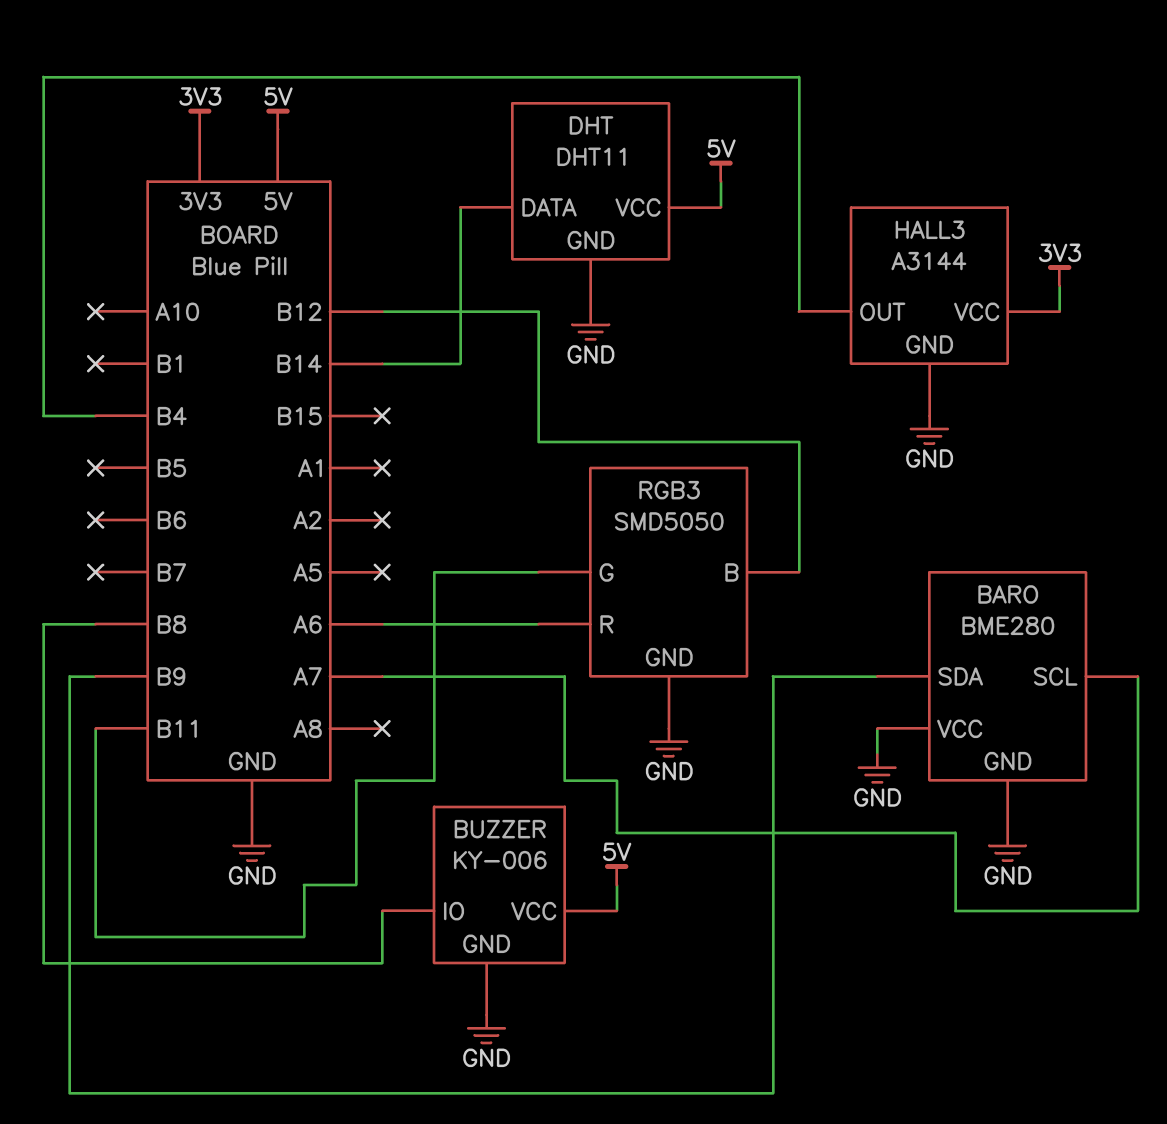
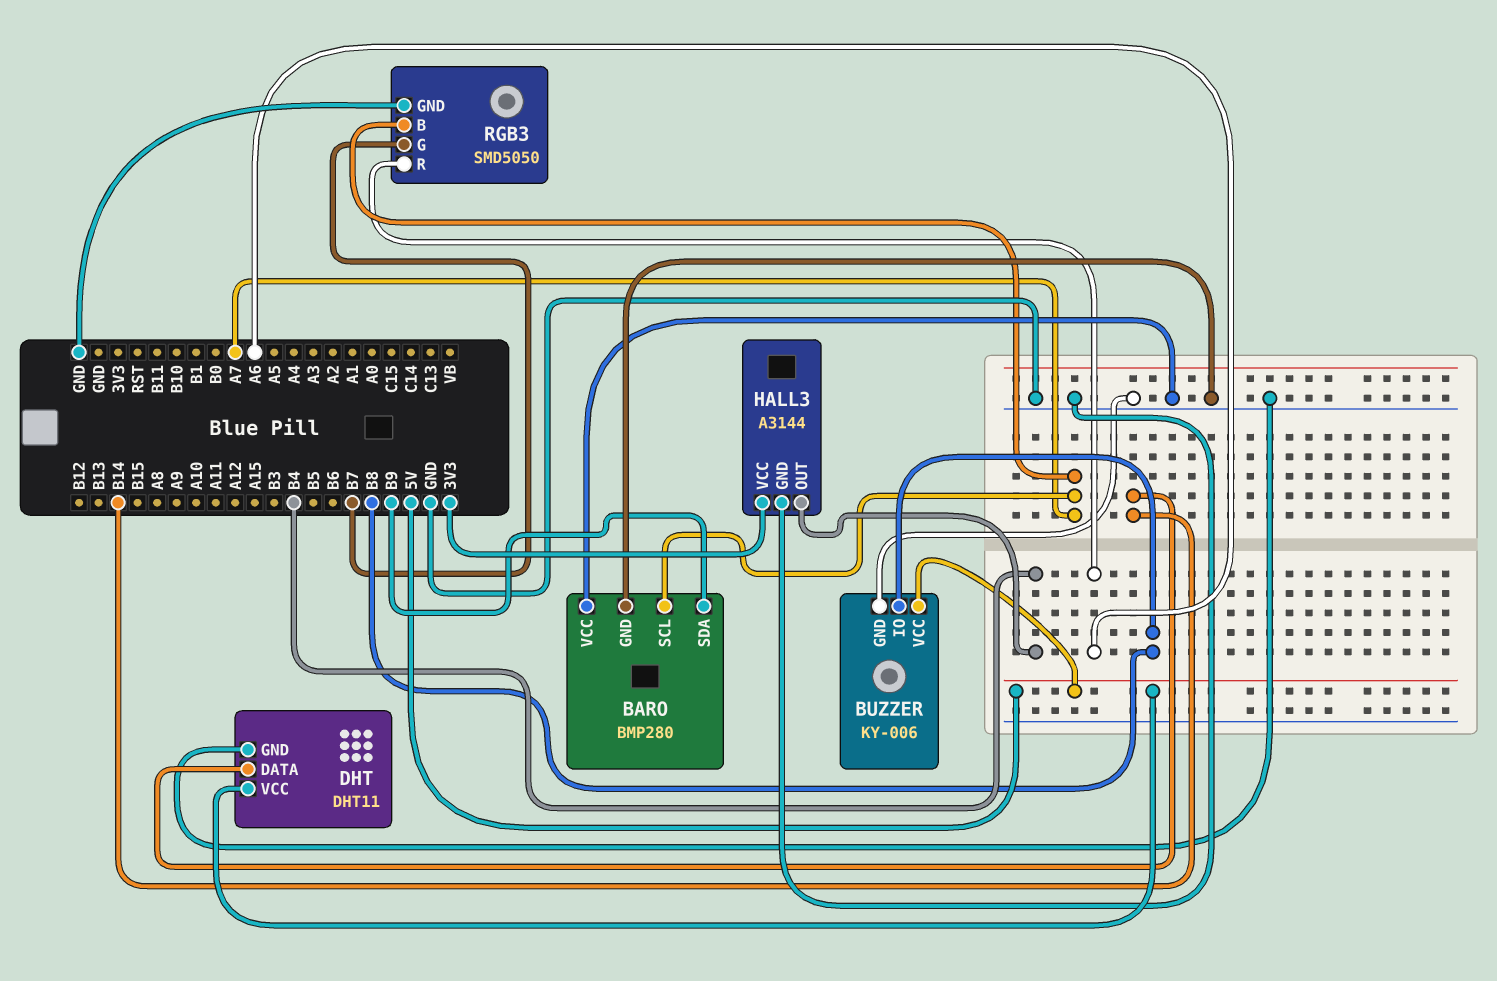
BARO: BME280 -> BMP280
RGB3 pin B: B12 -> A7
RGB3 pin G: B11 -> B7

